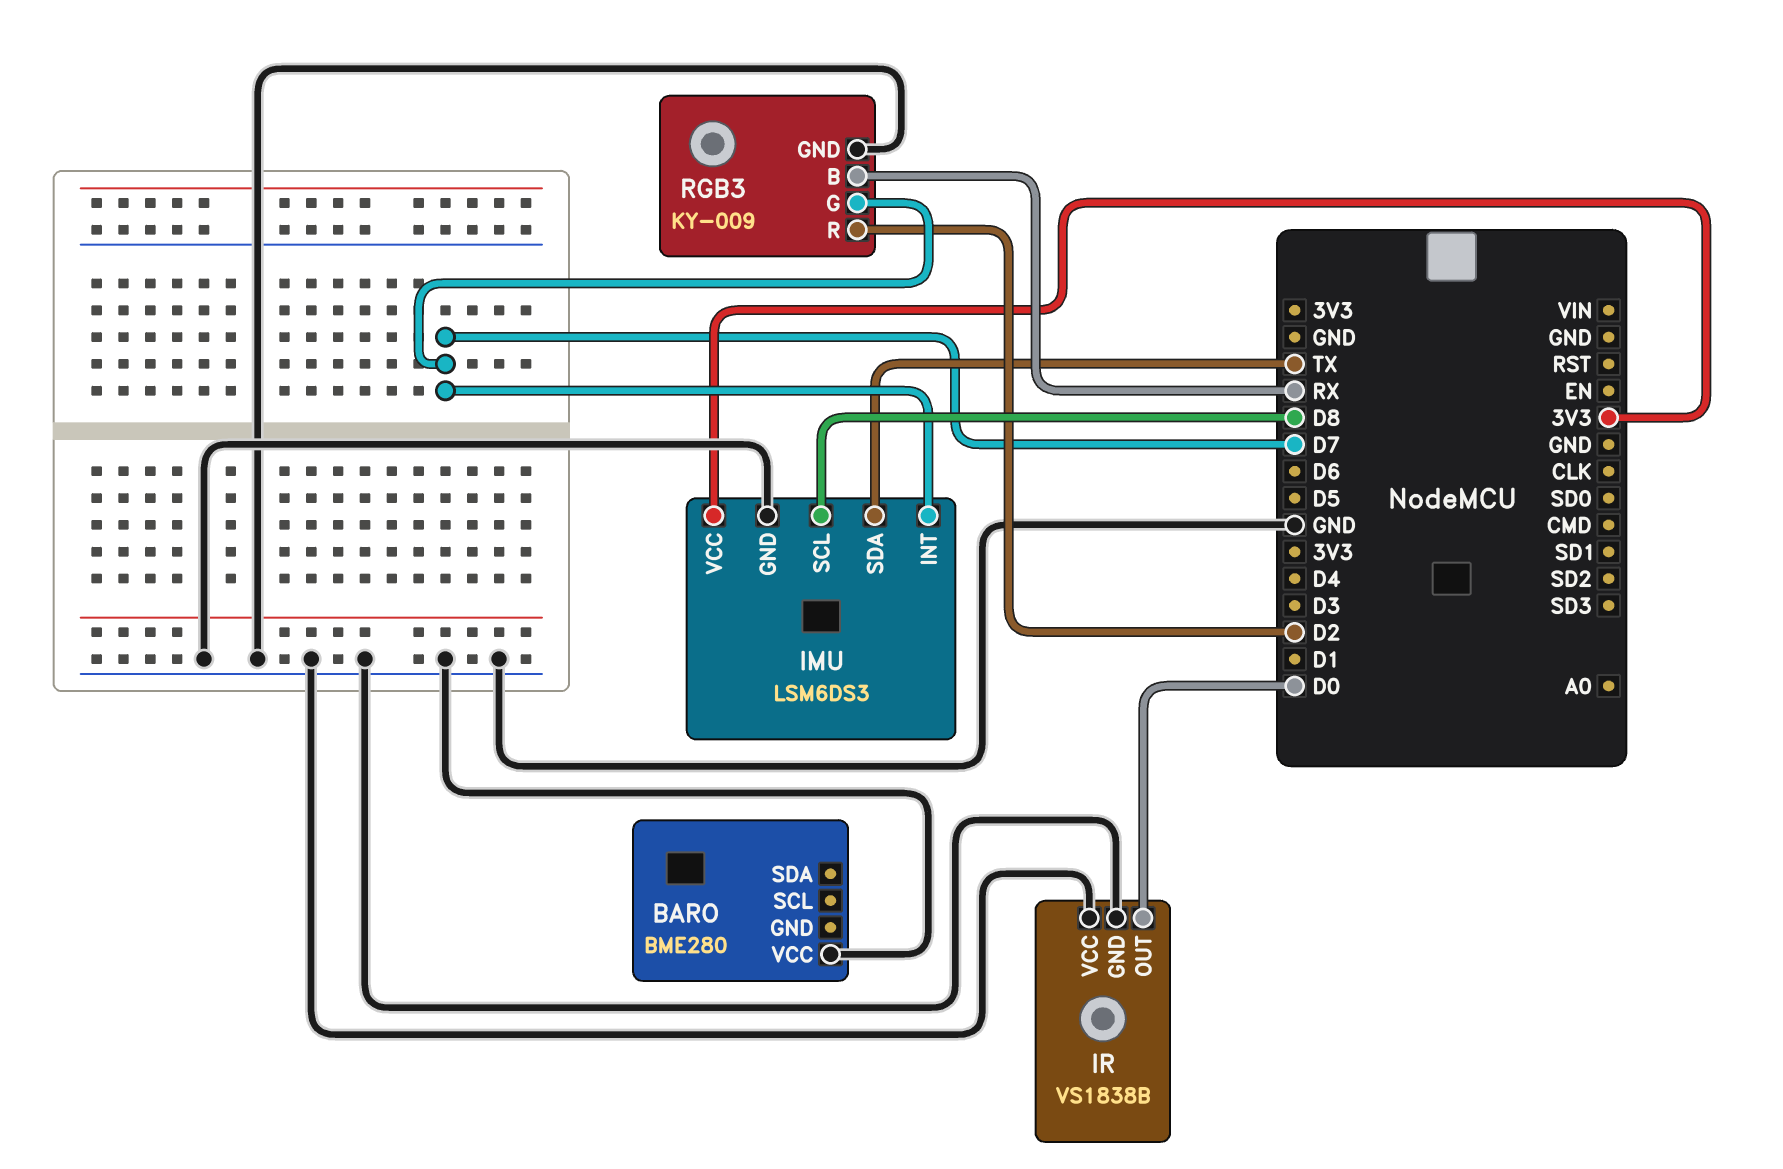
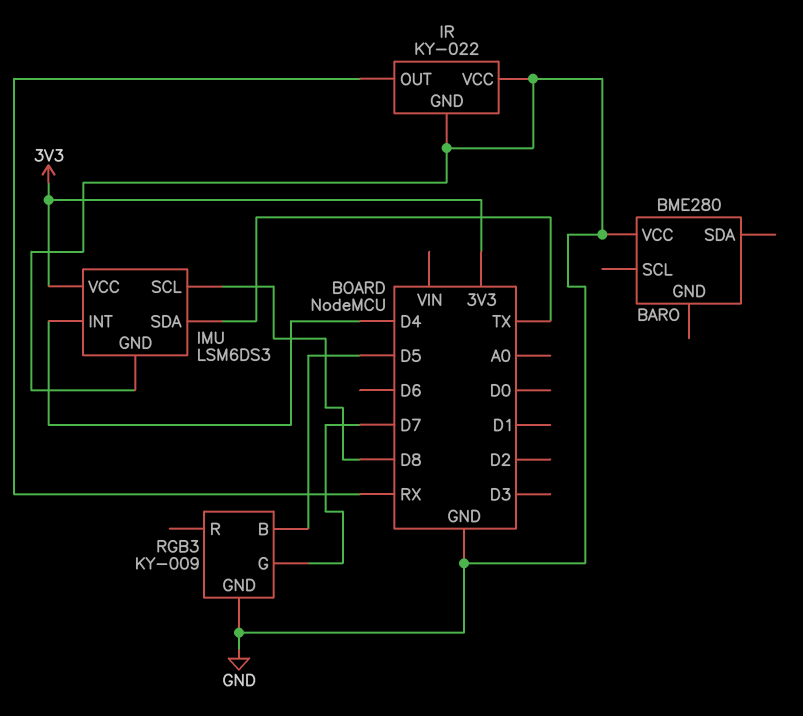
IMU pin INT: D7 -> D4
IR: VS1838B -> KY-022
IR pin OUT: D0 -> RX
RGB3 pin B: RX -> D5
RGB3 pin R: D2 -> none

